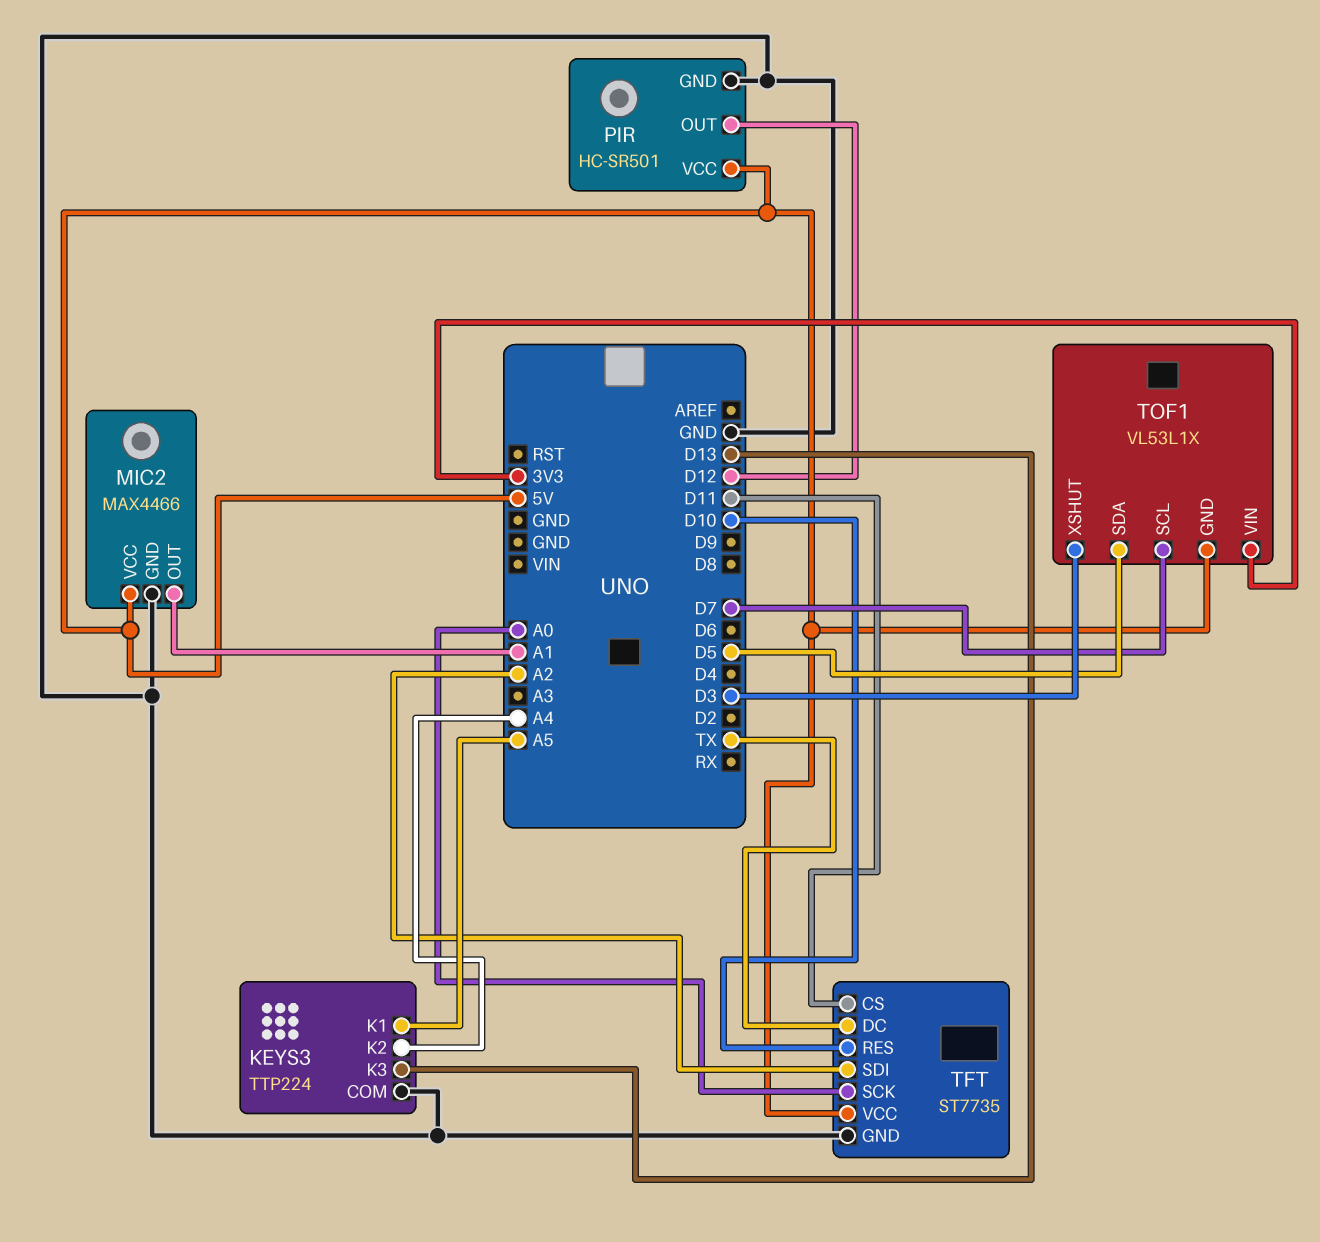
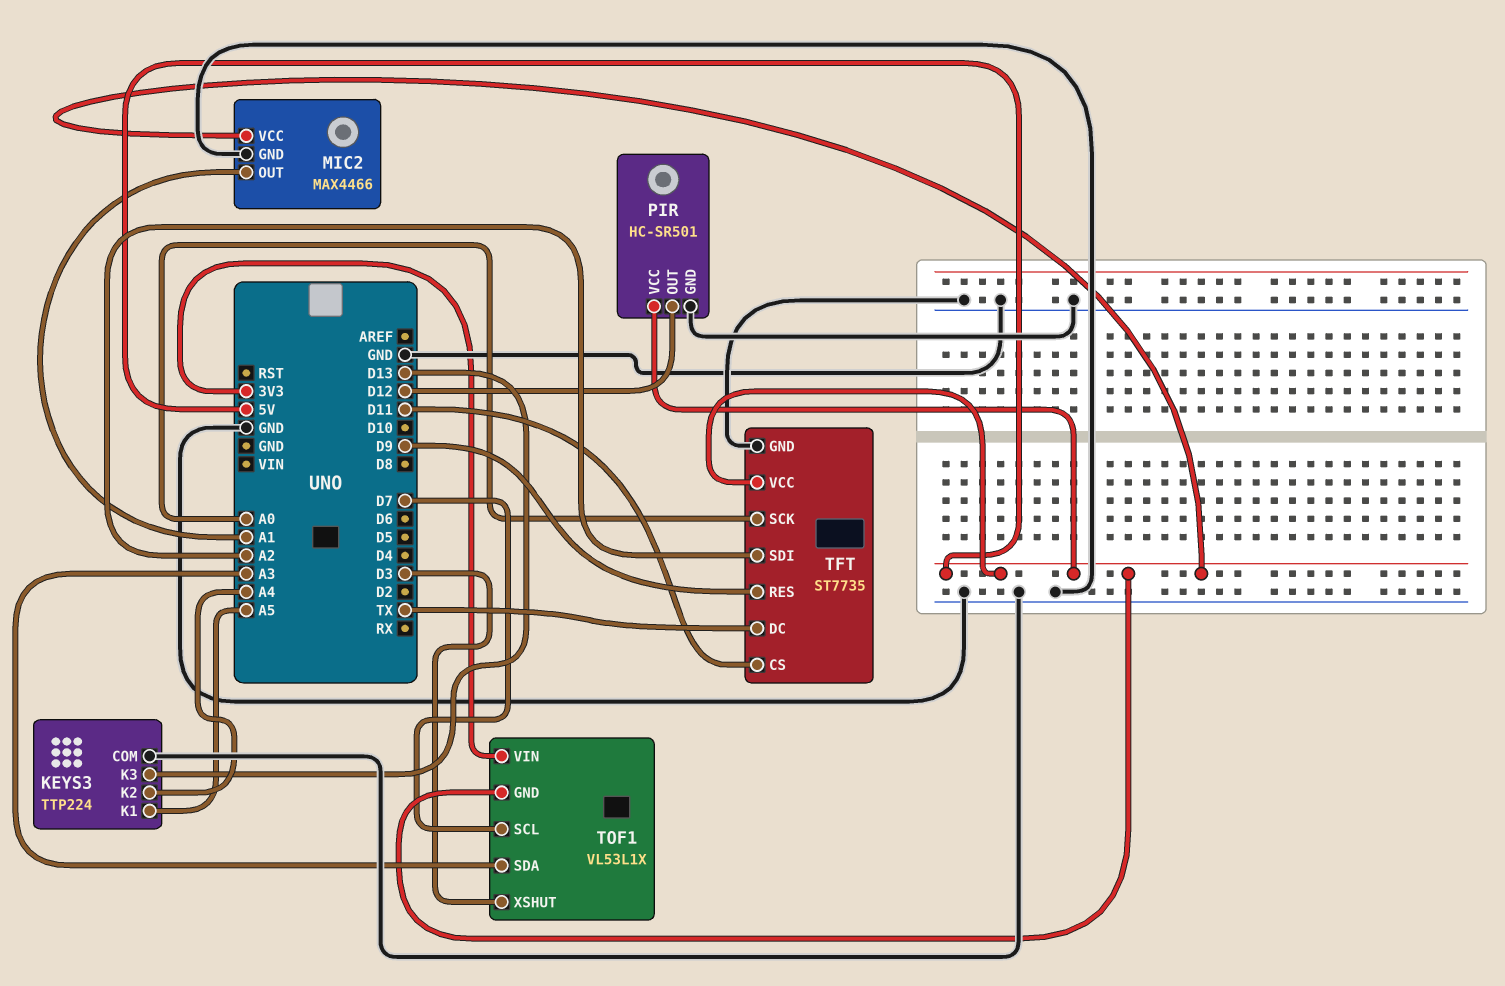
TFT pin RES: D10 -> D9
TOF1 pin SDA: D5 -> A3

